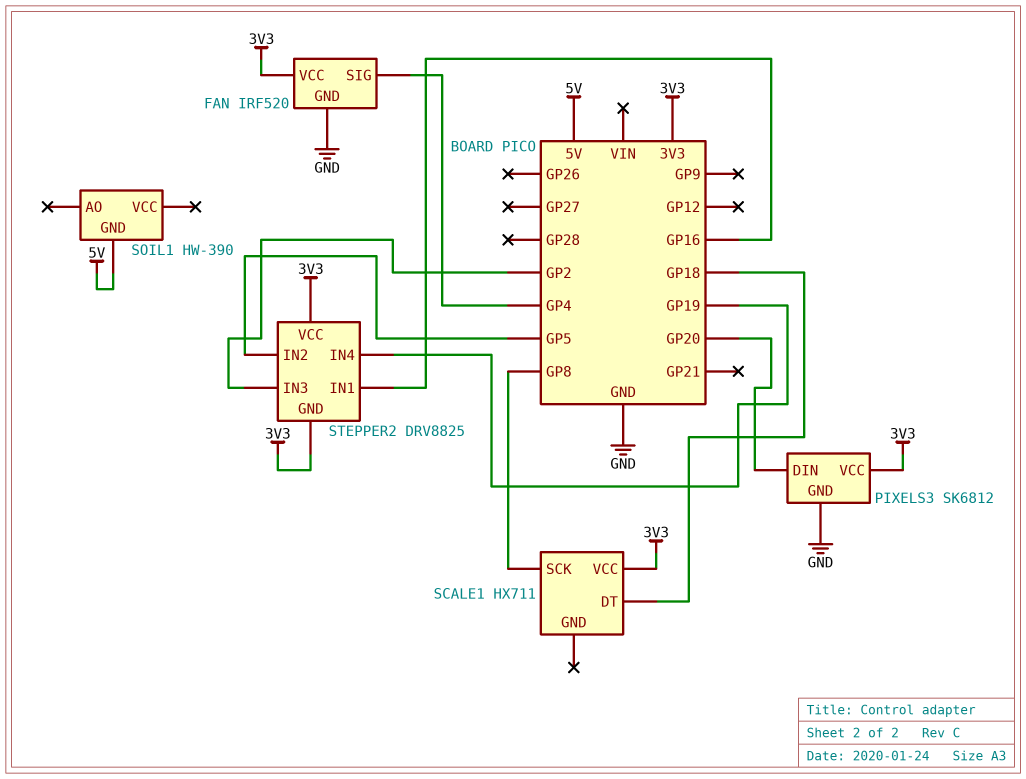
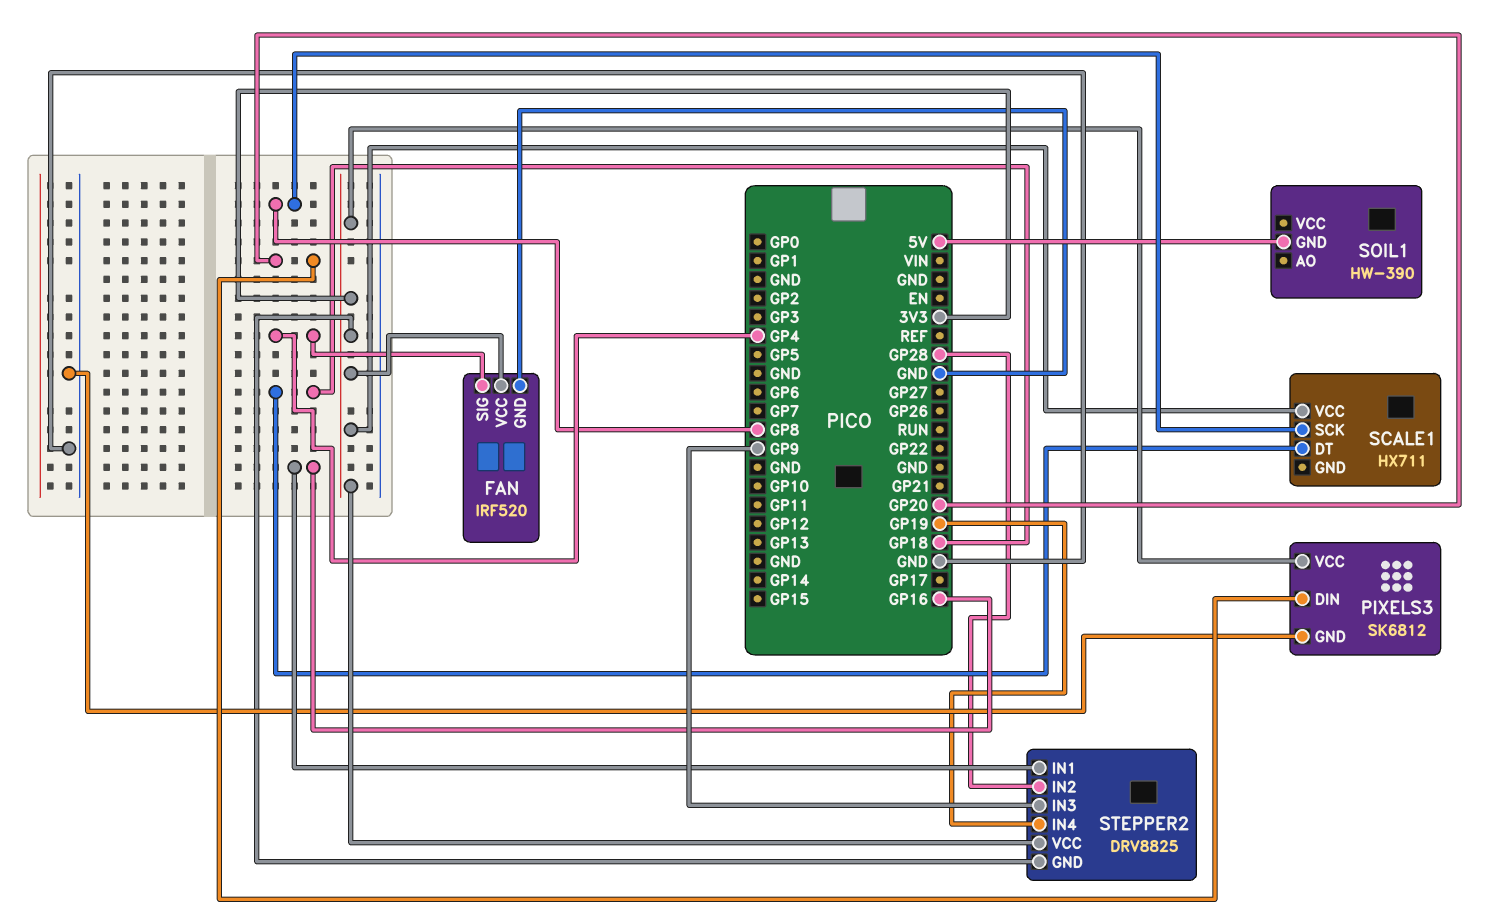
STEPPER2 pin IN2: GP5 -> GP28
STEPPER2 pin IN3: GP2 -> GP9

